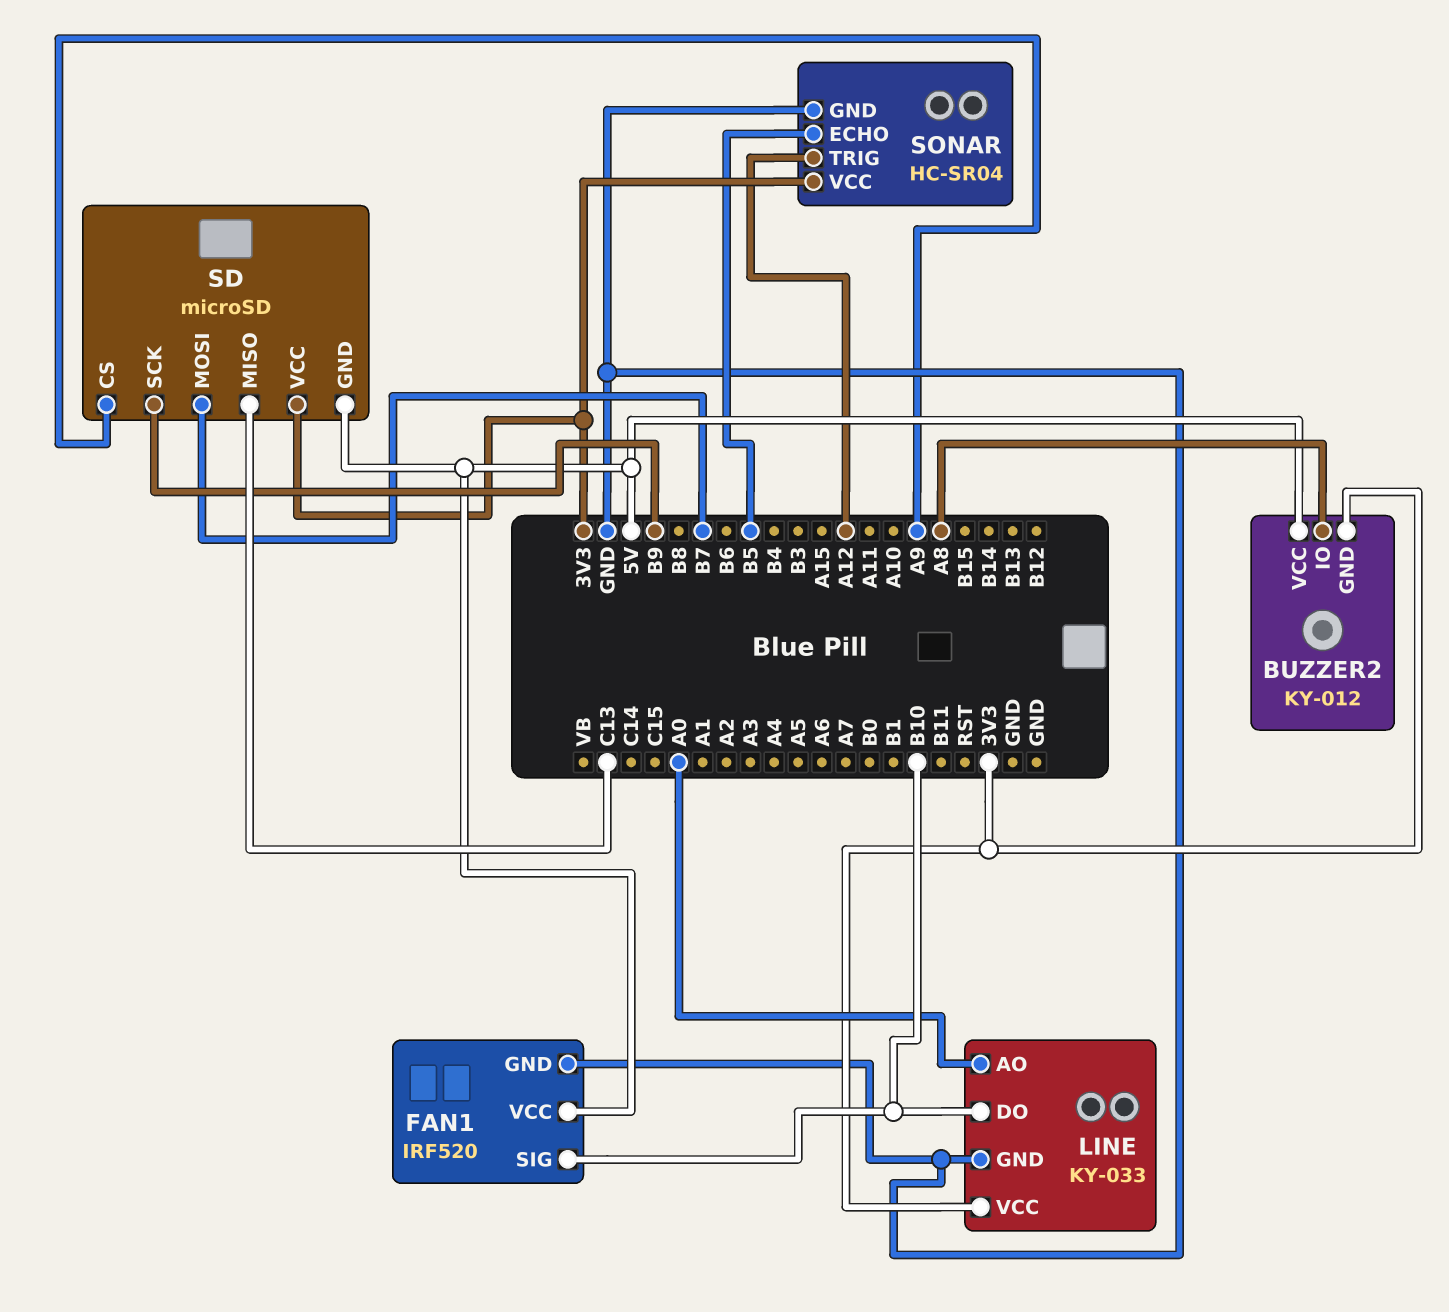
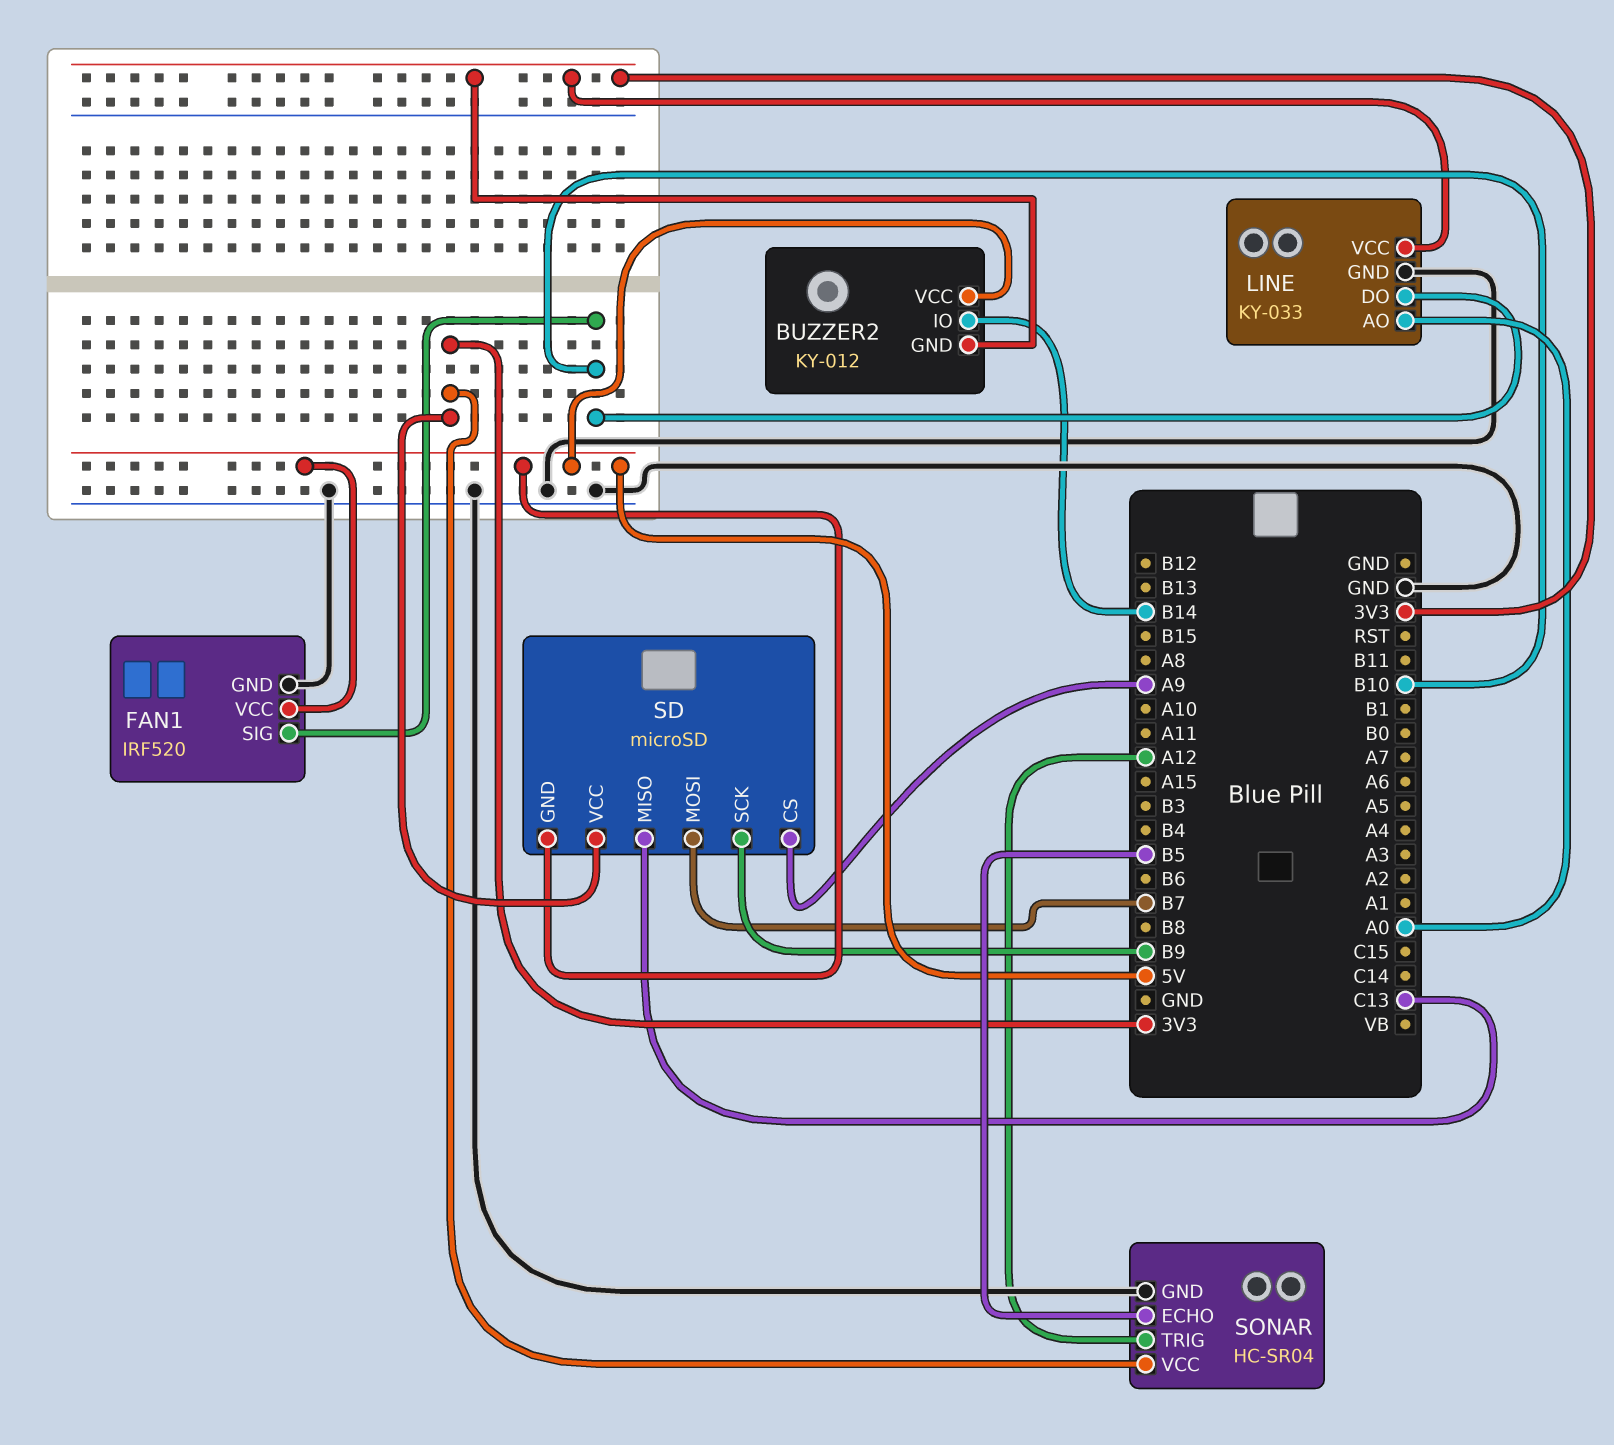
BUZZER2 pin IO: A8 -> B14

